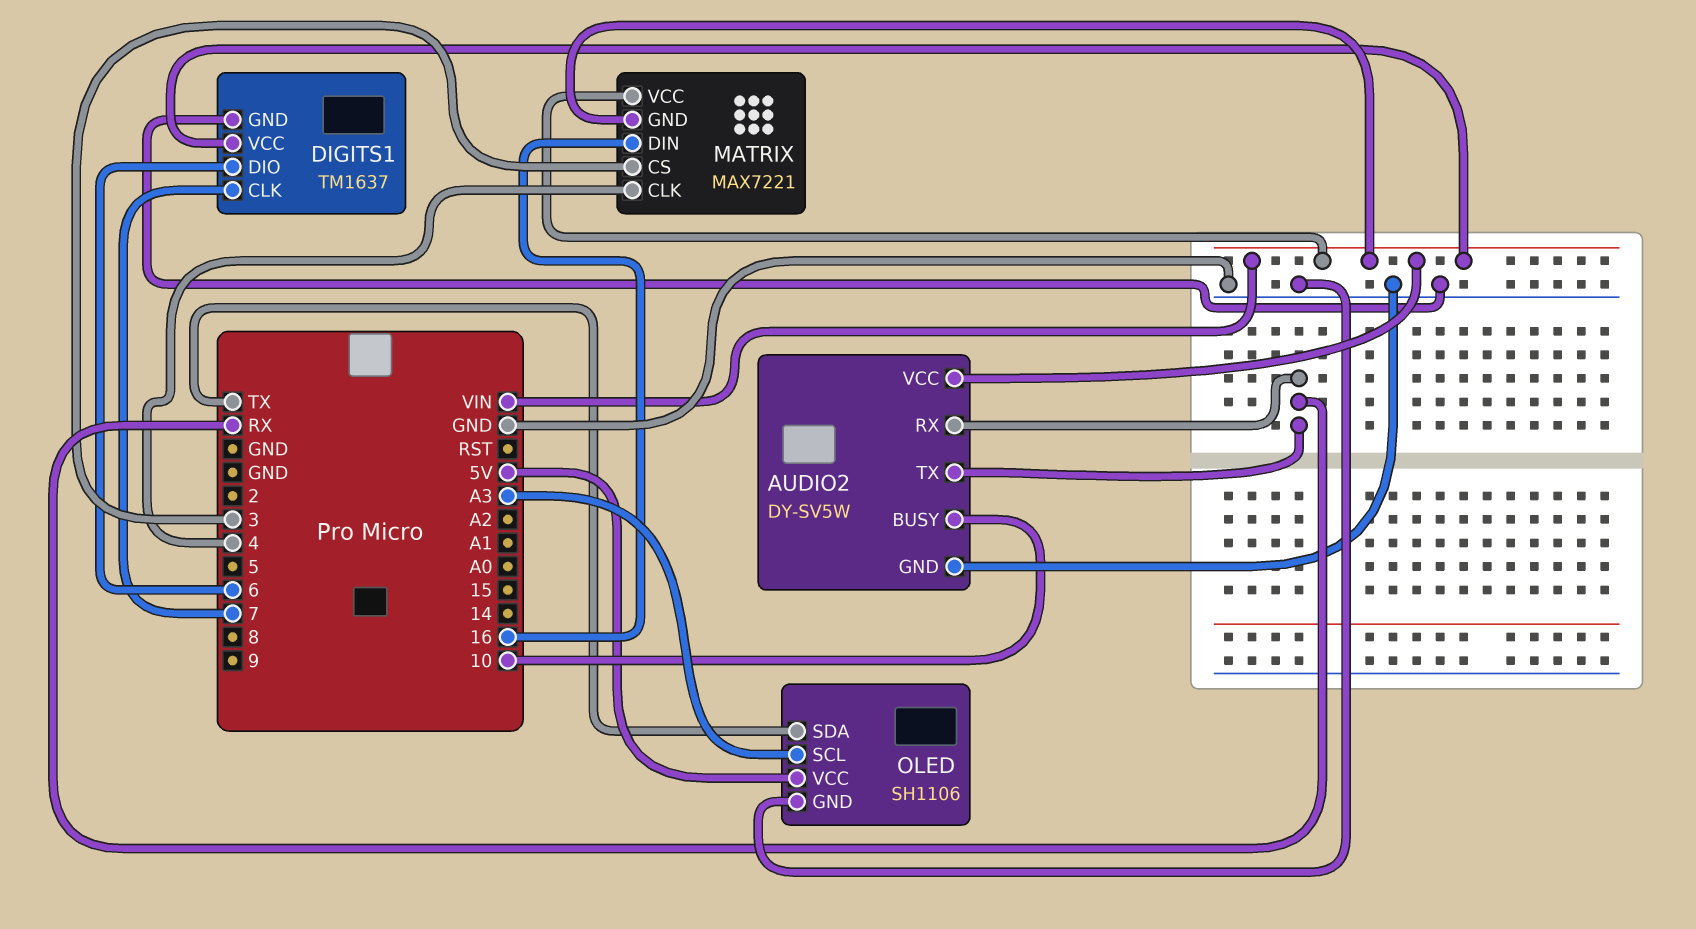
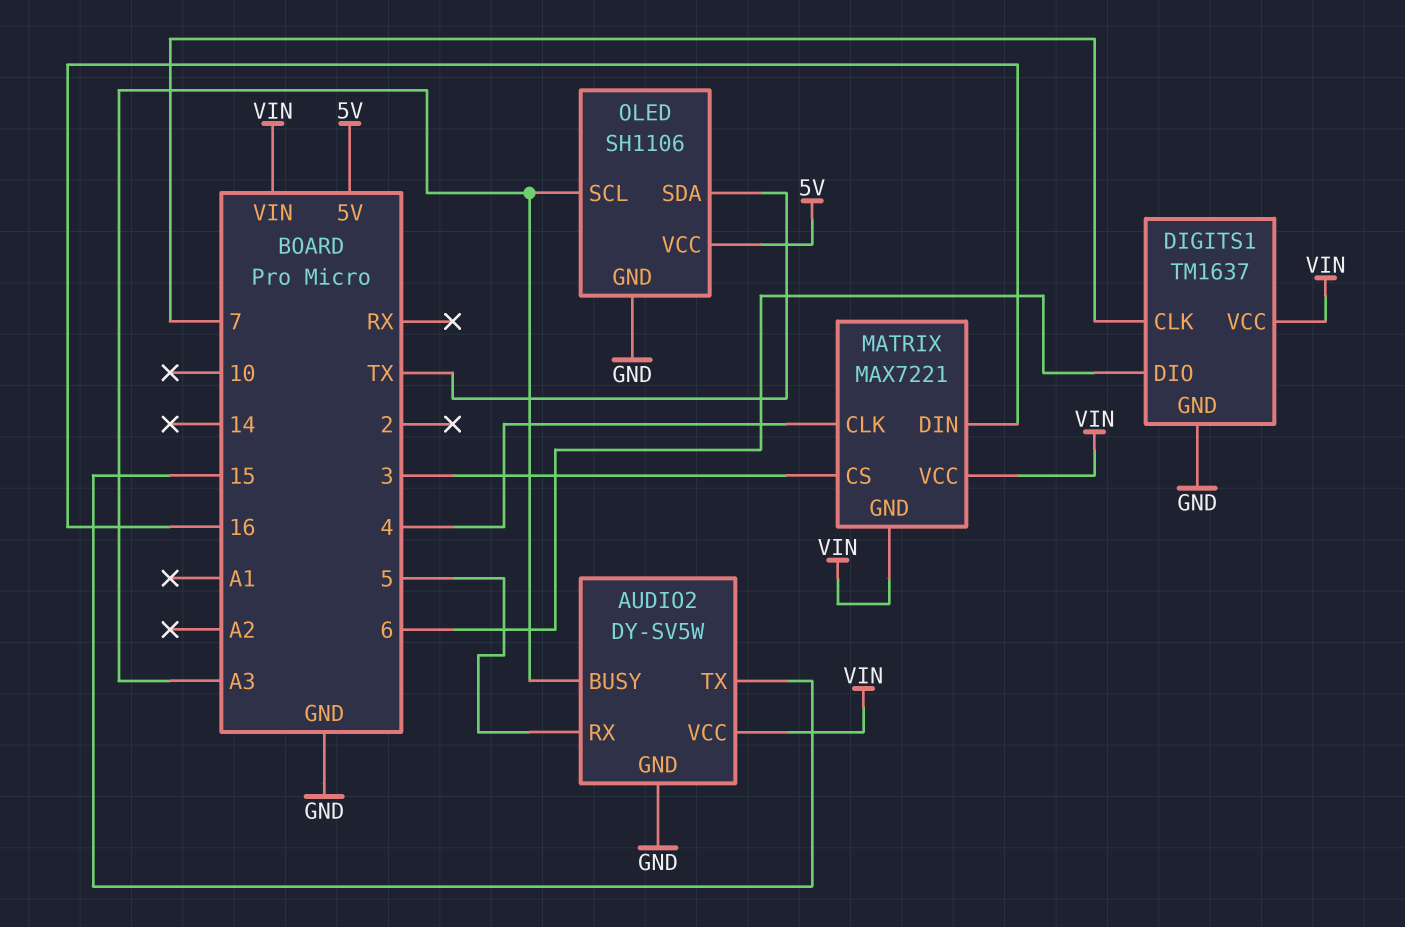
AUDIO2 pin BUSY: 10 -> A3
AUDIO2 pin RX: RX -> 5
AUDIO2 pin TX: RX -> 15

